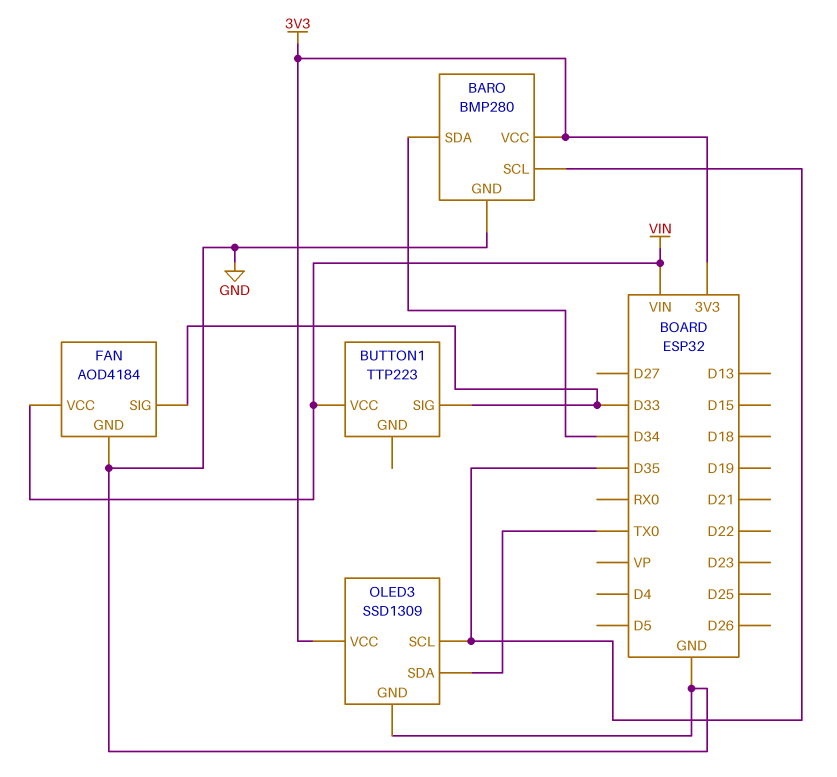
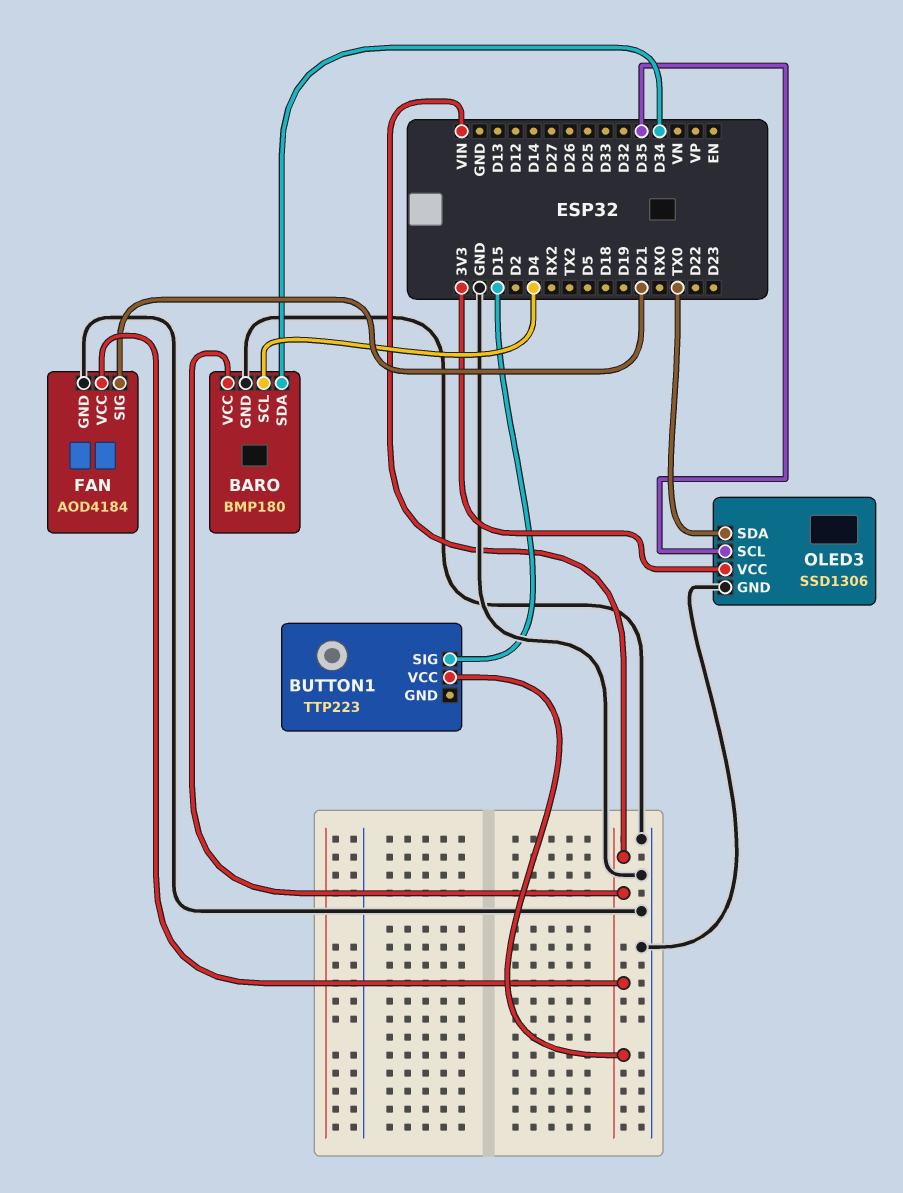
BARO: BMP280 -> BMP180
BARO pin SCL: D35 -> D4
BARO pin VCC: 3V3 -> VIN
BUTTON1 pin SIG: D33 -> D15
FAN pin SIG: D33 -> D21
OLED3: SSD1309 -> SSD1306

